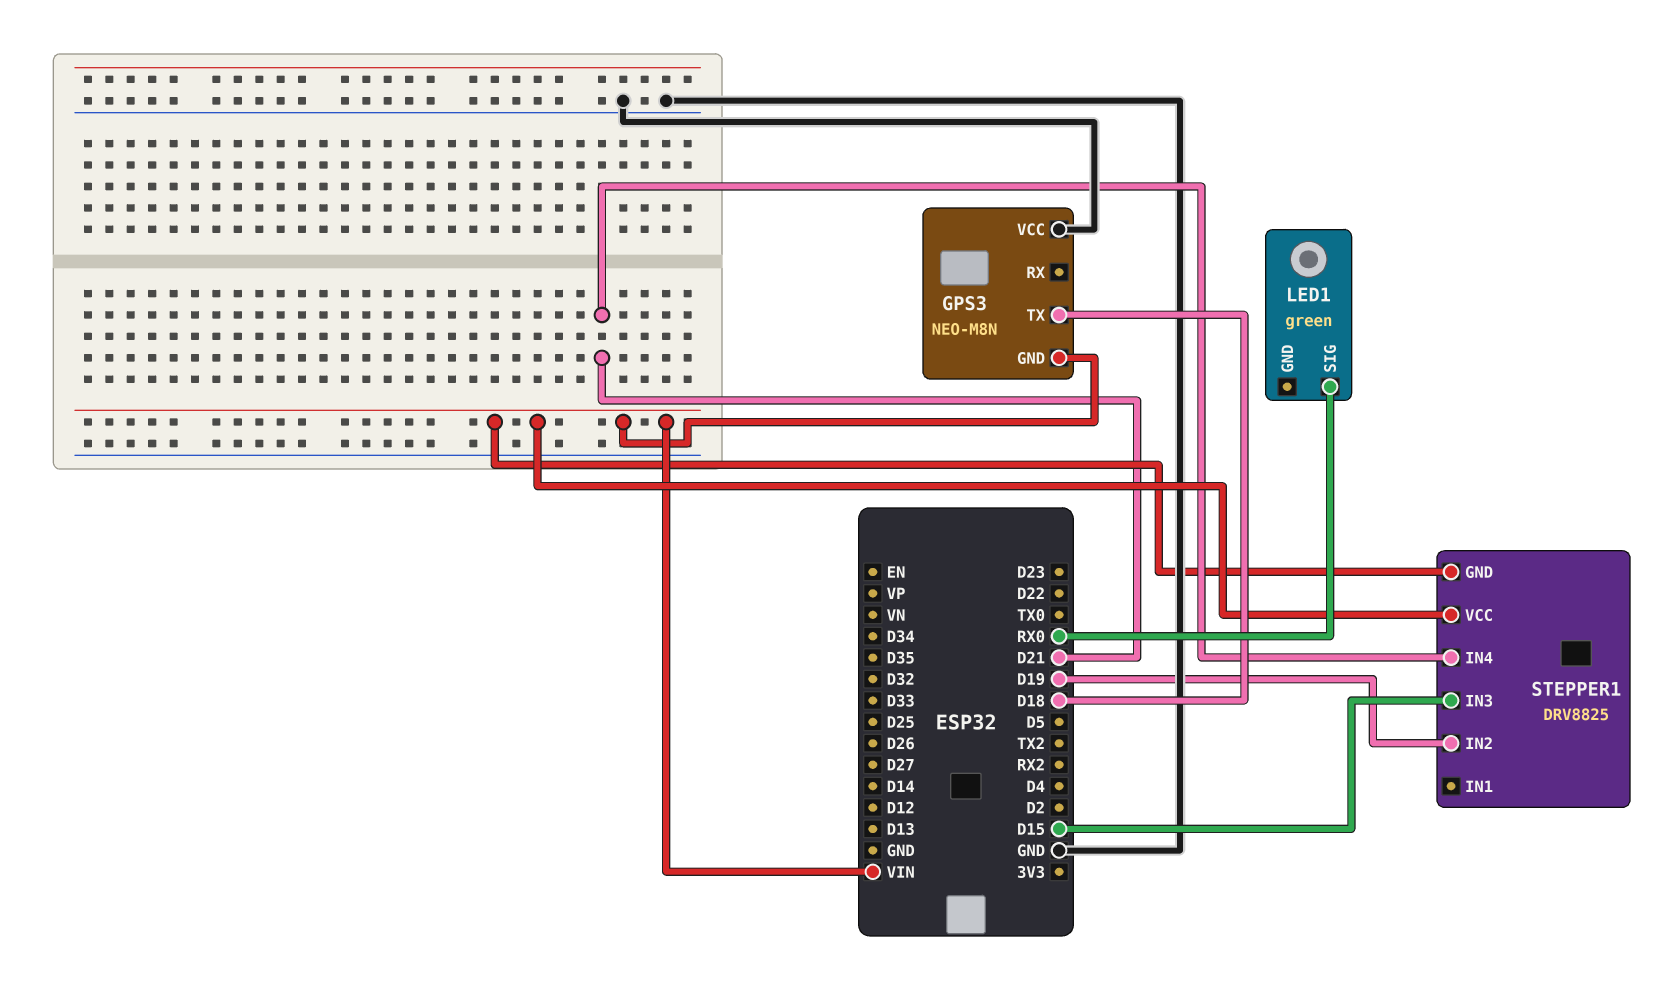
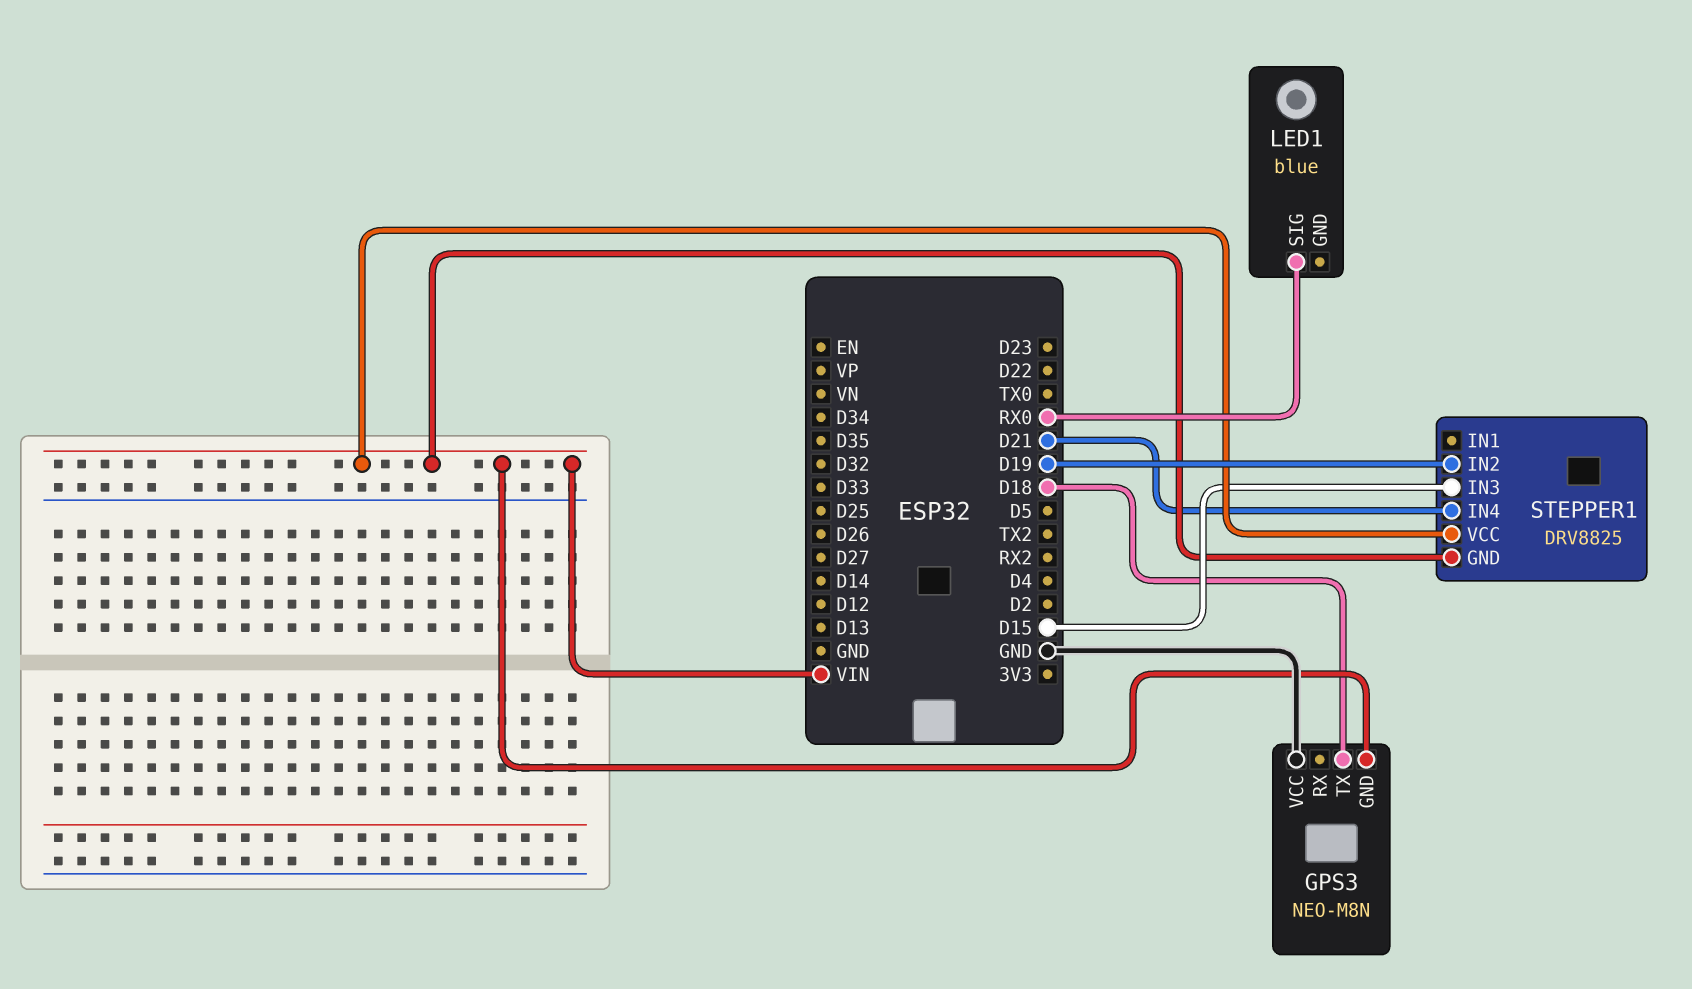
LED1: green -> blue

